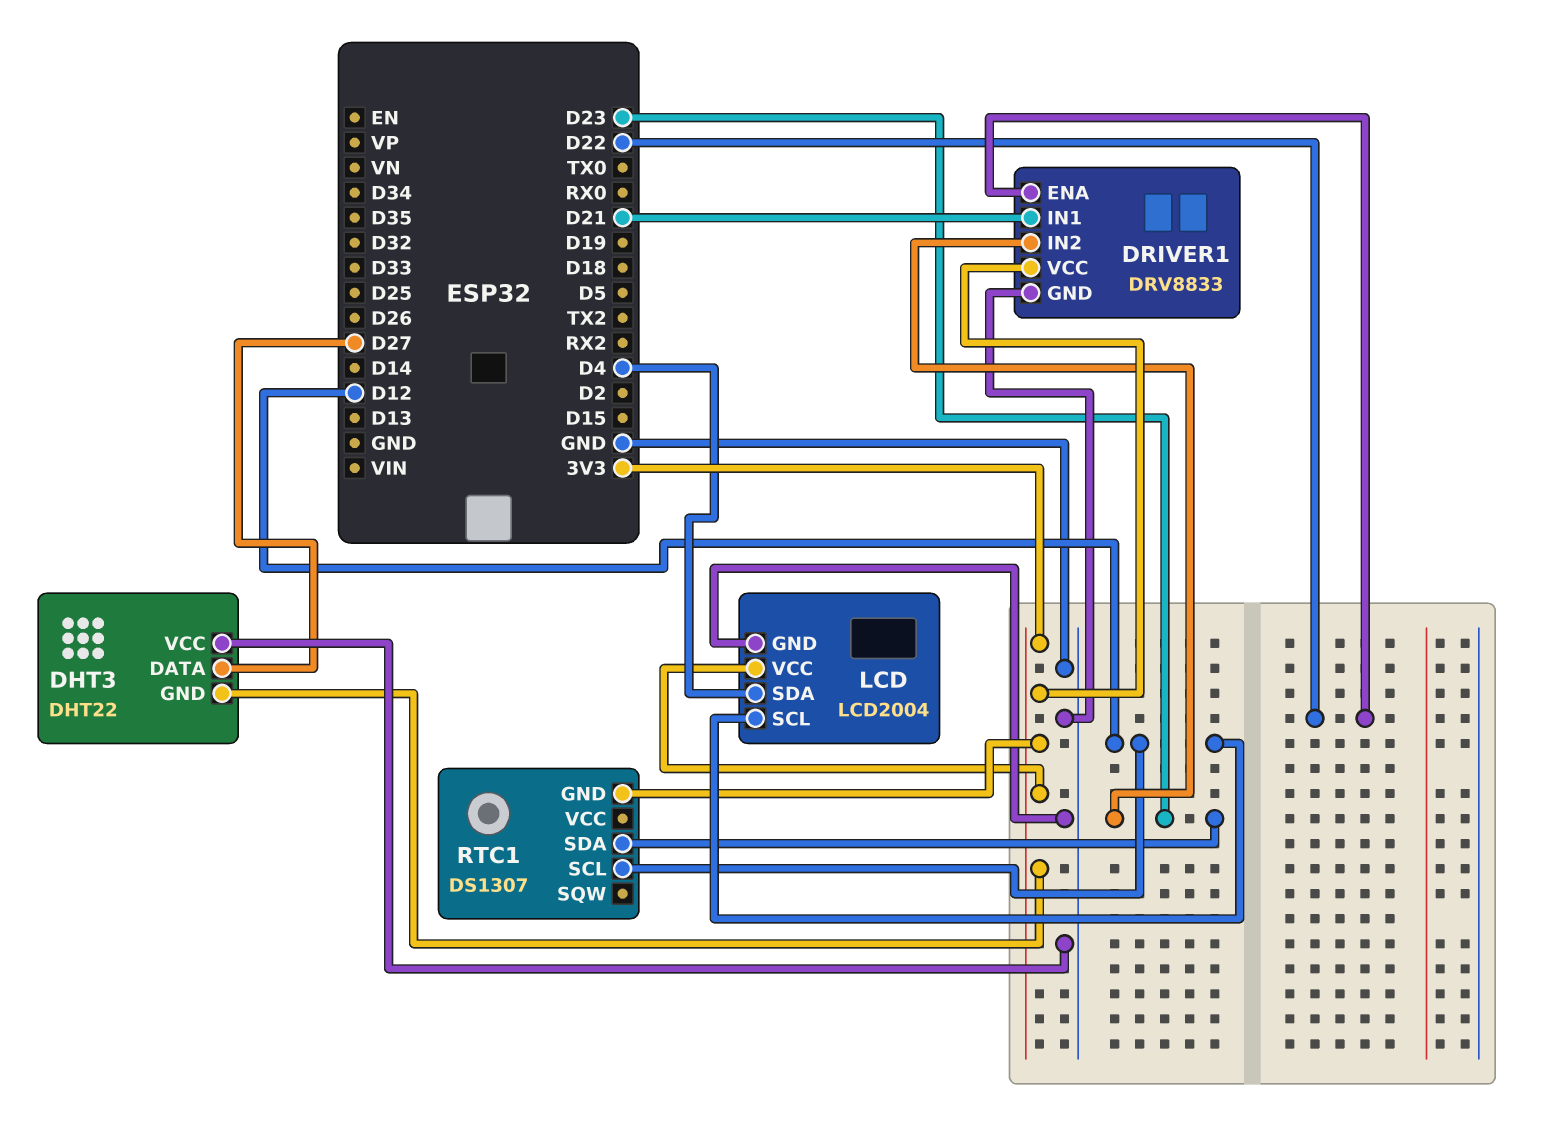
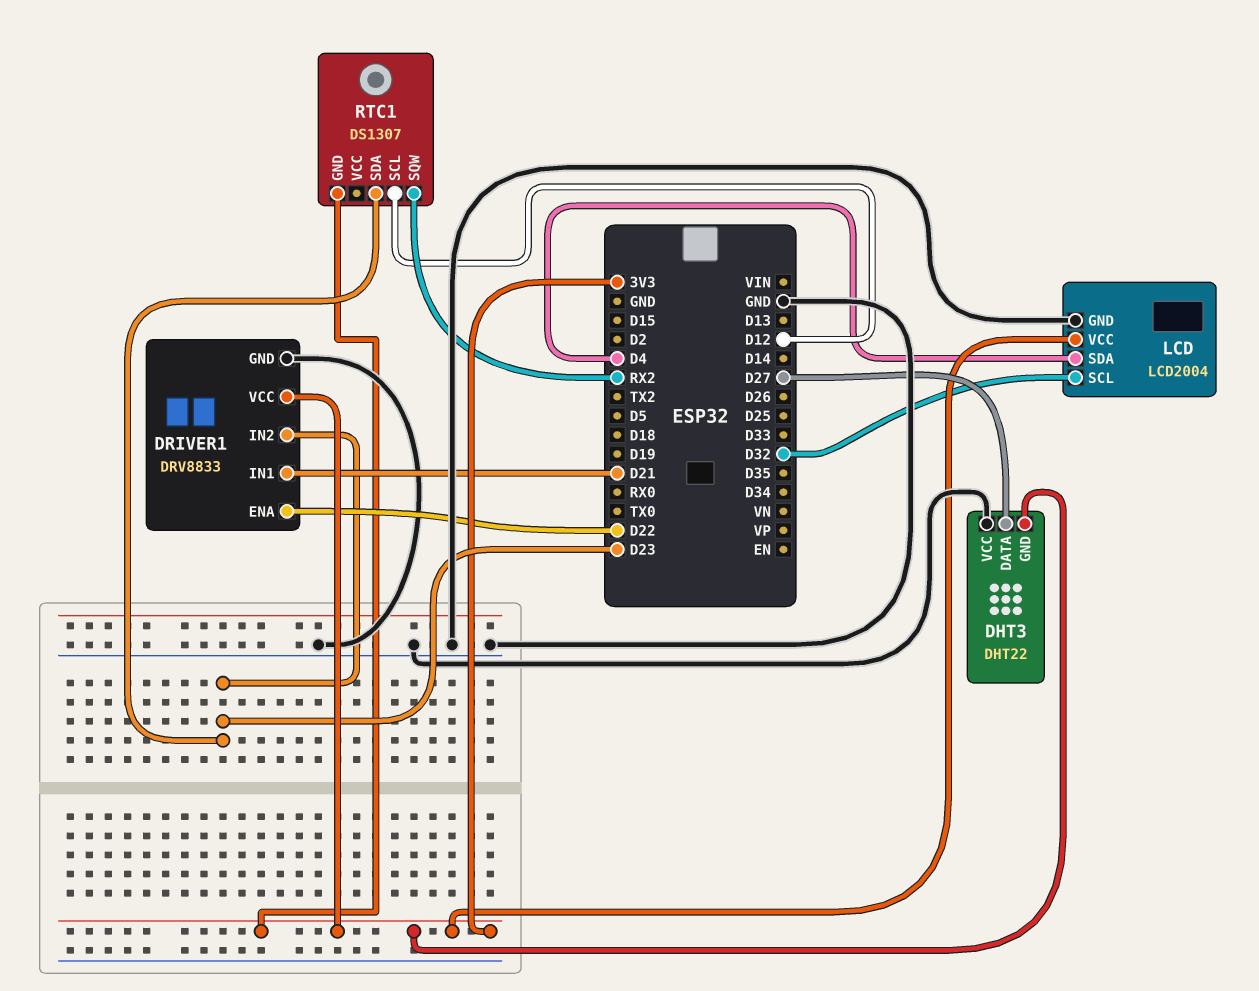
LCD pin SCL: D12 -> D32
RTC1 pin SQW: none -> RX2

